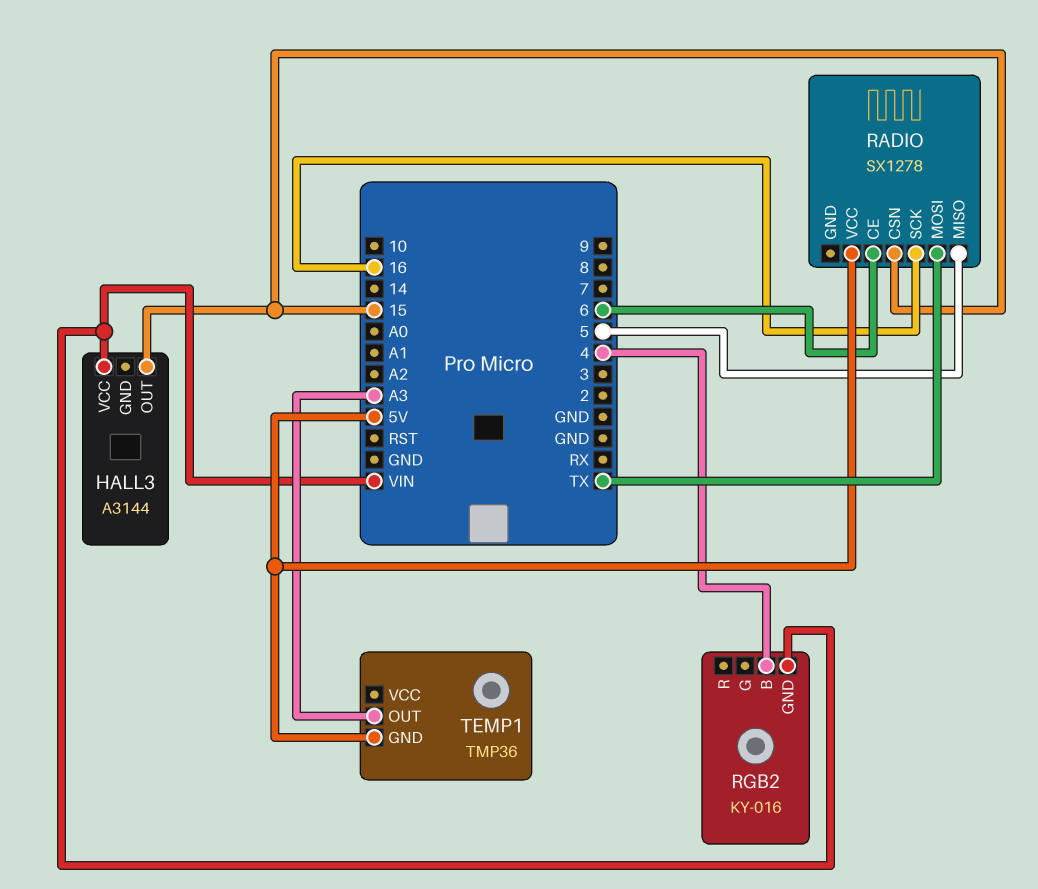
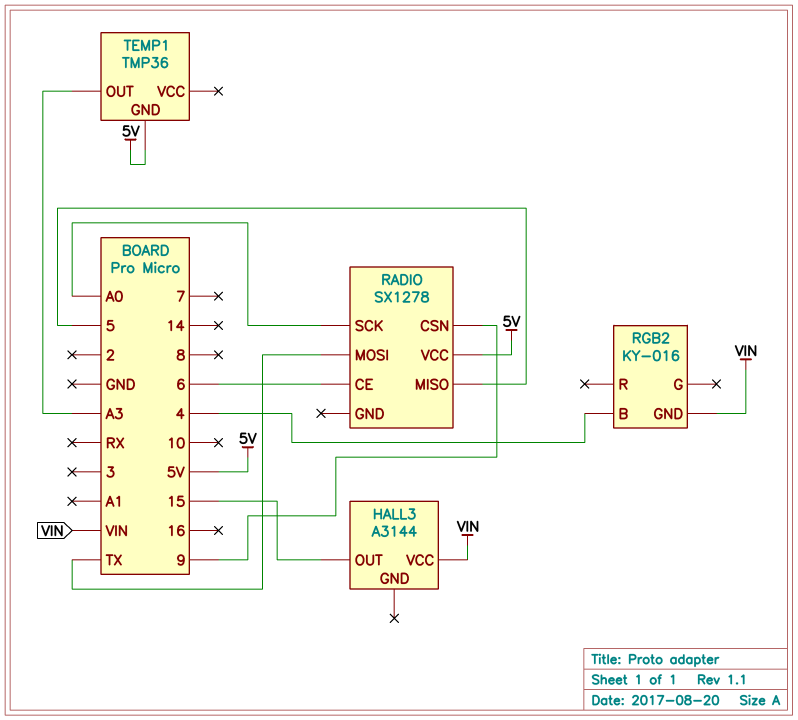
RADIO pin CSN: 15 -> 9
RADIO pin SCK: 16 -> A0

